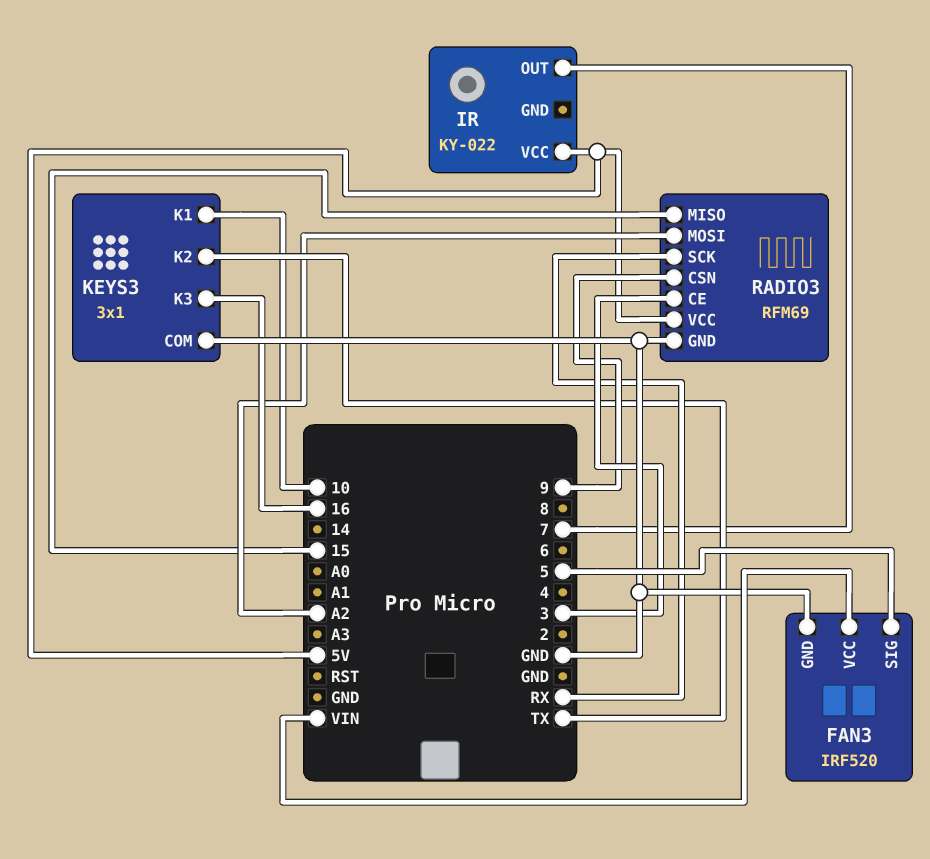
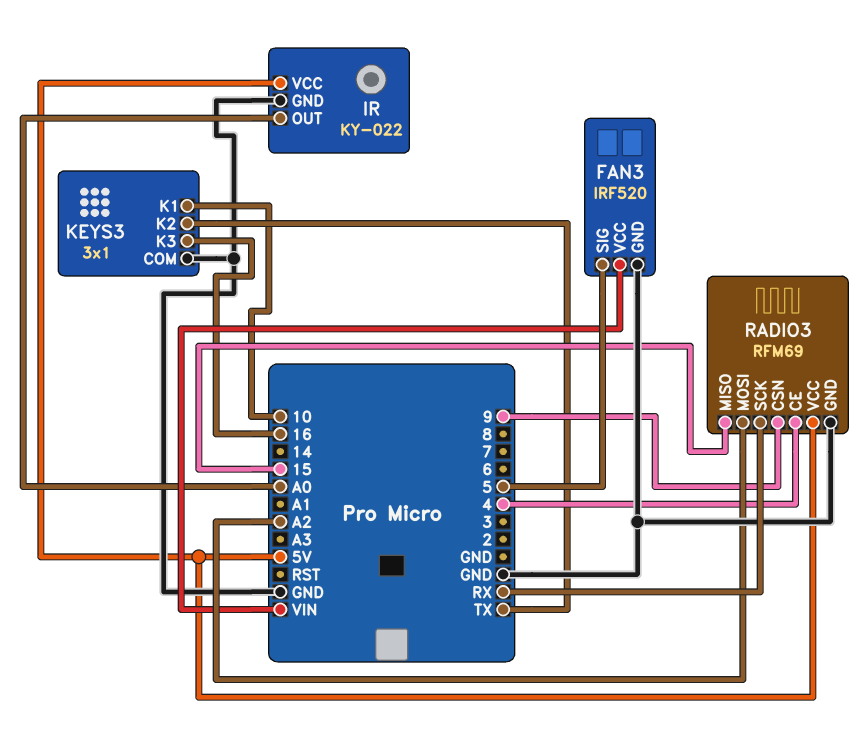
IR pin GND: none -> GND
IR pin OUT: 7 -> A0
RADIO3 pin CE: 3 -> 4

